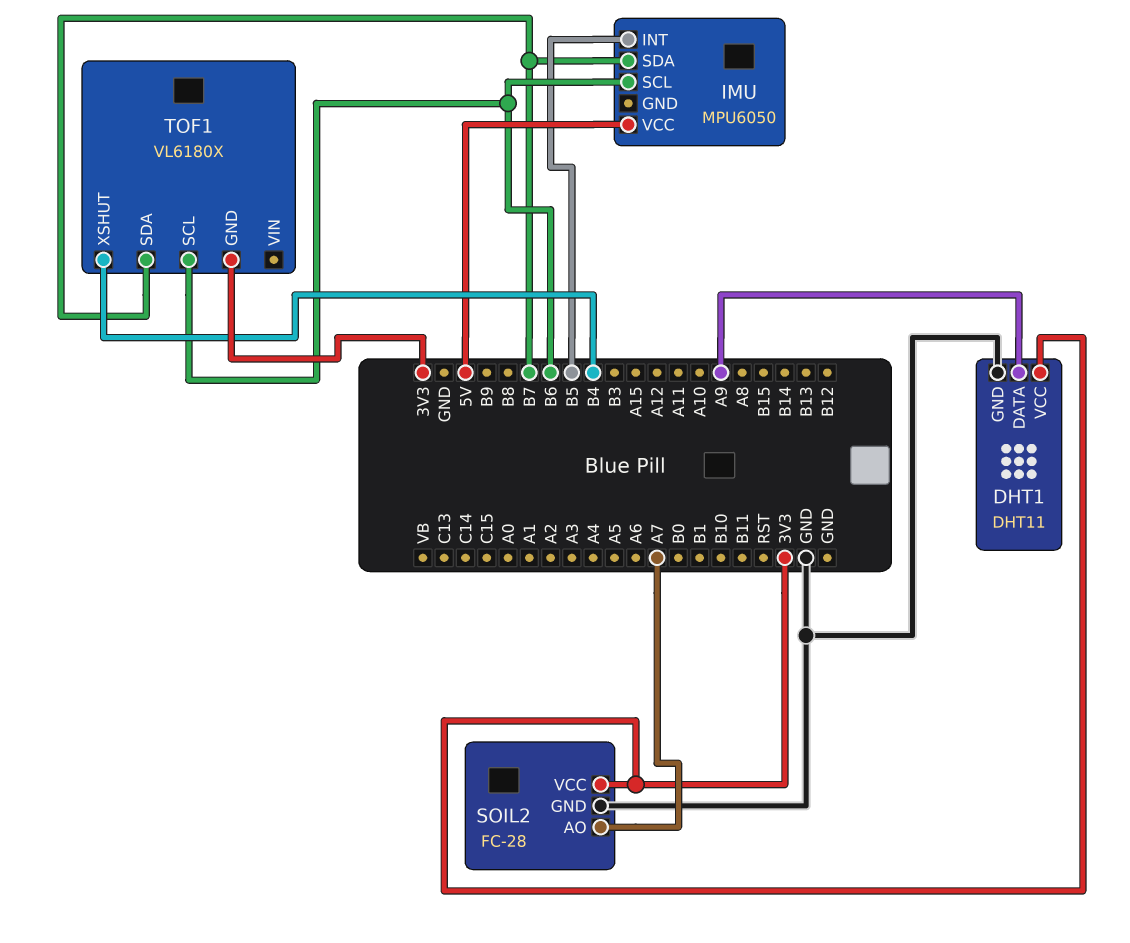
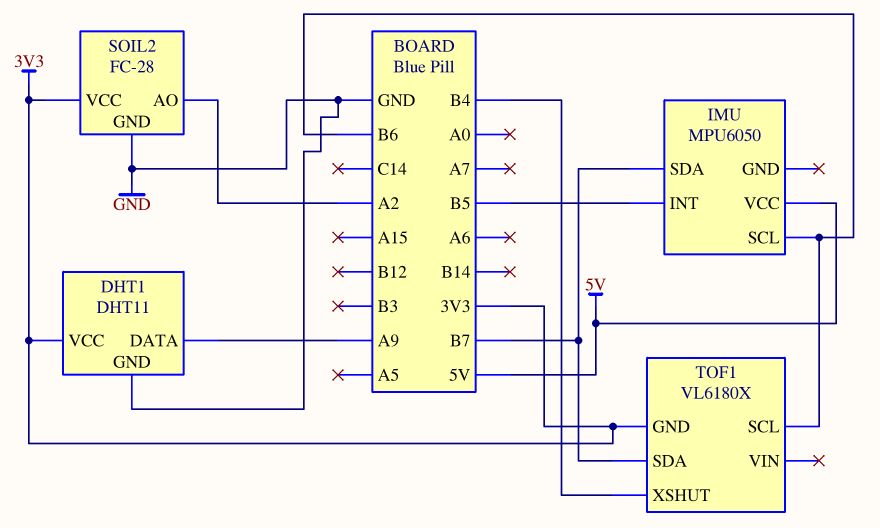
SOIL2 pin AO: A7 -> A2

